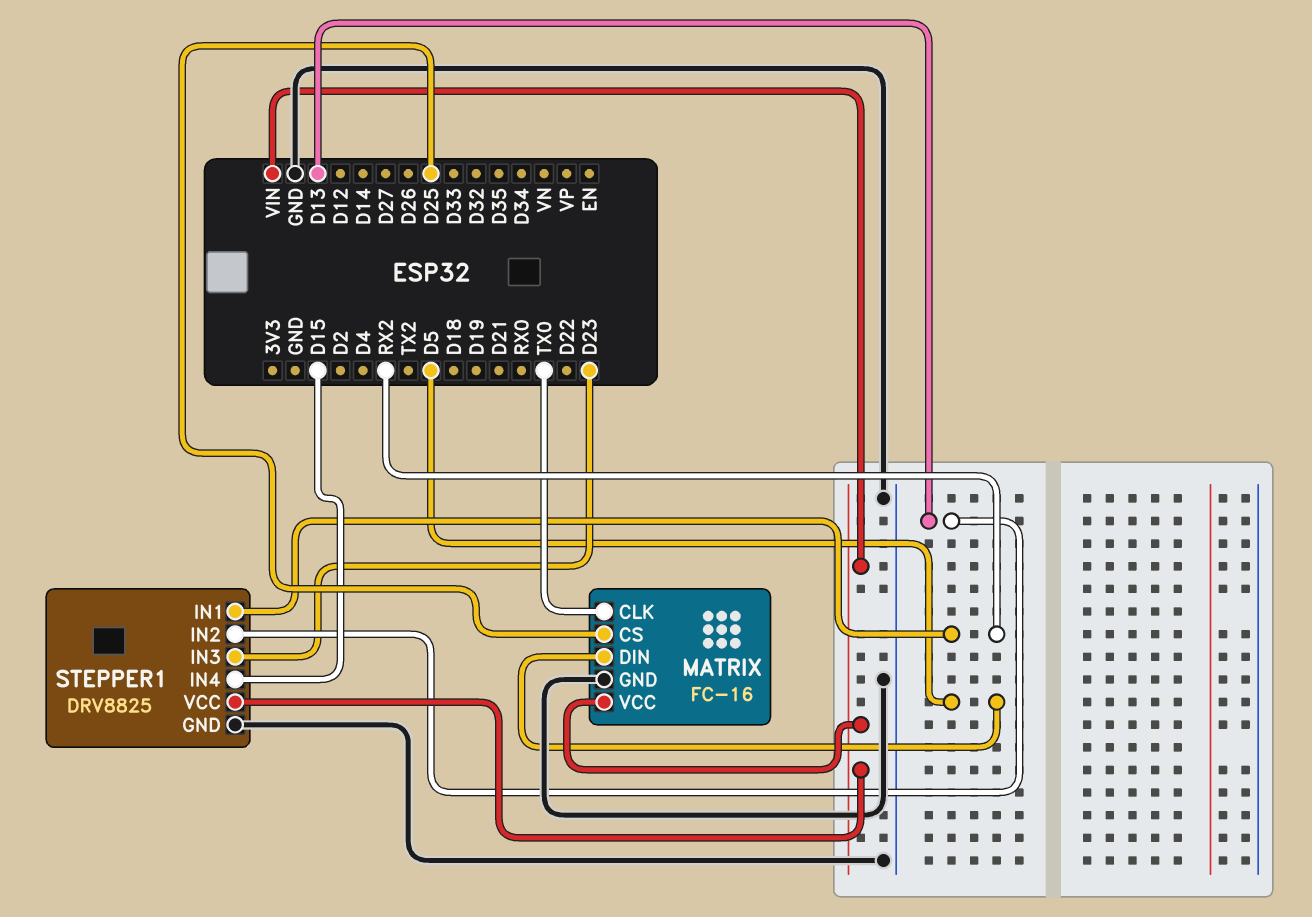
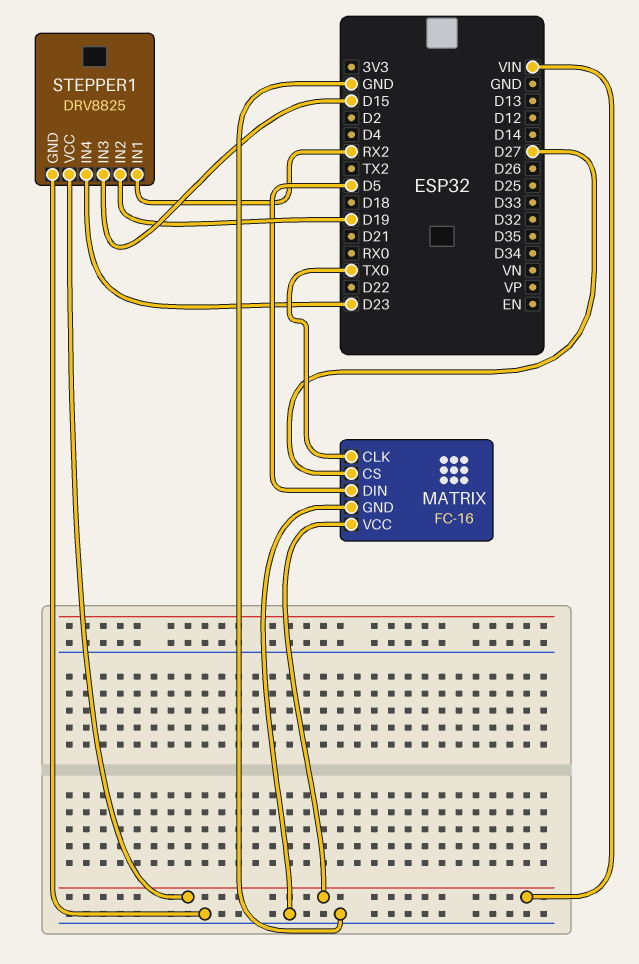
MATRIX pin CS: D25 -> D27
STEPPER1 pin IN2: D13 -> D19
STEPPER1 pin IN3: D23 -> D15
STEPPER1 pin IN4: D15 -> D23

